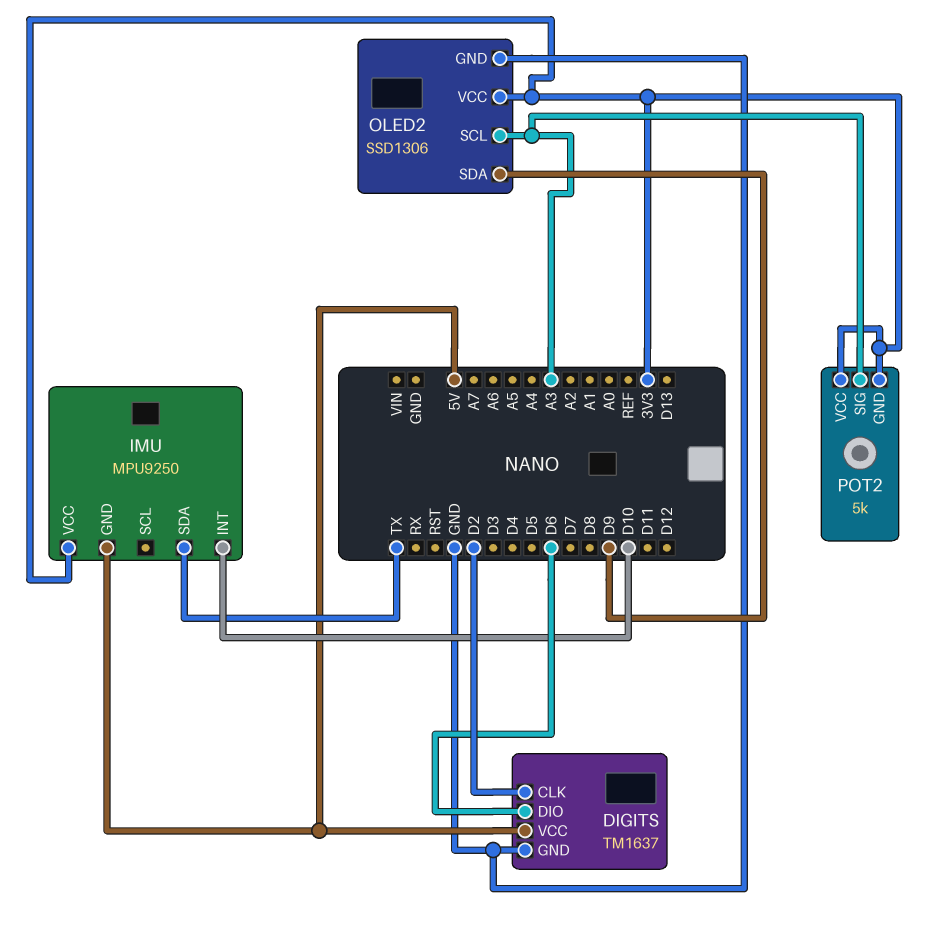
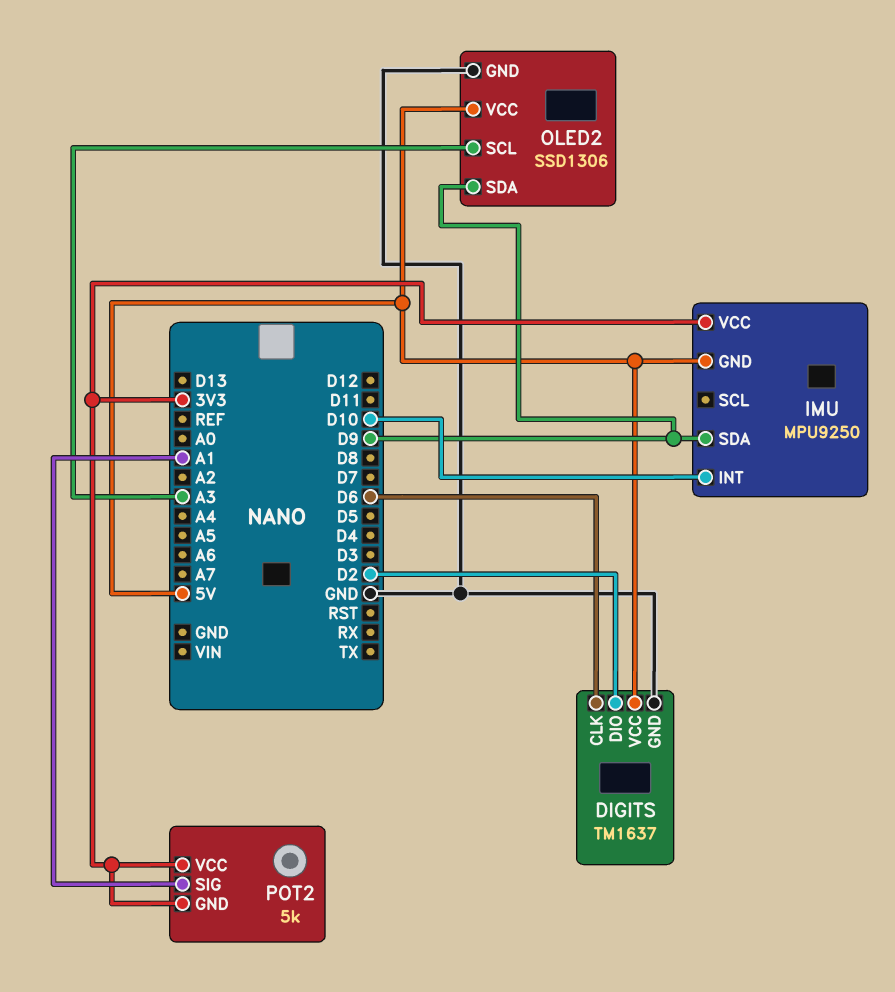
DIGITS pin CLK: D2 -> D6
DIGITS pin DIO: D6 -> D2
IMU pin SDA: TX -> D9
OLED2 pin VCC: 3V3 -> 5V
POT2 pin SIG: A3 -> A1

